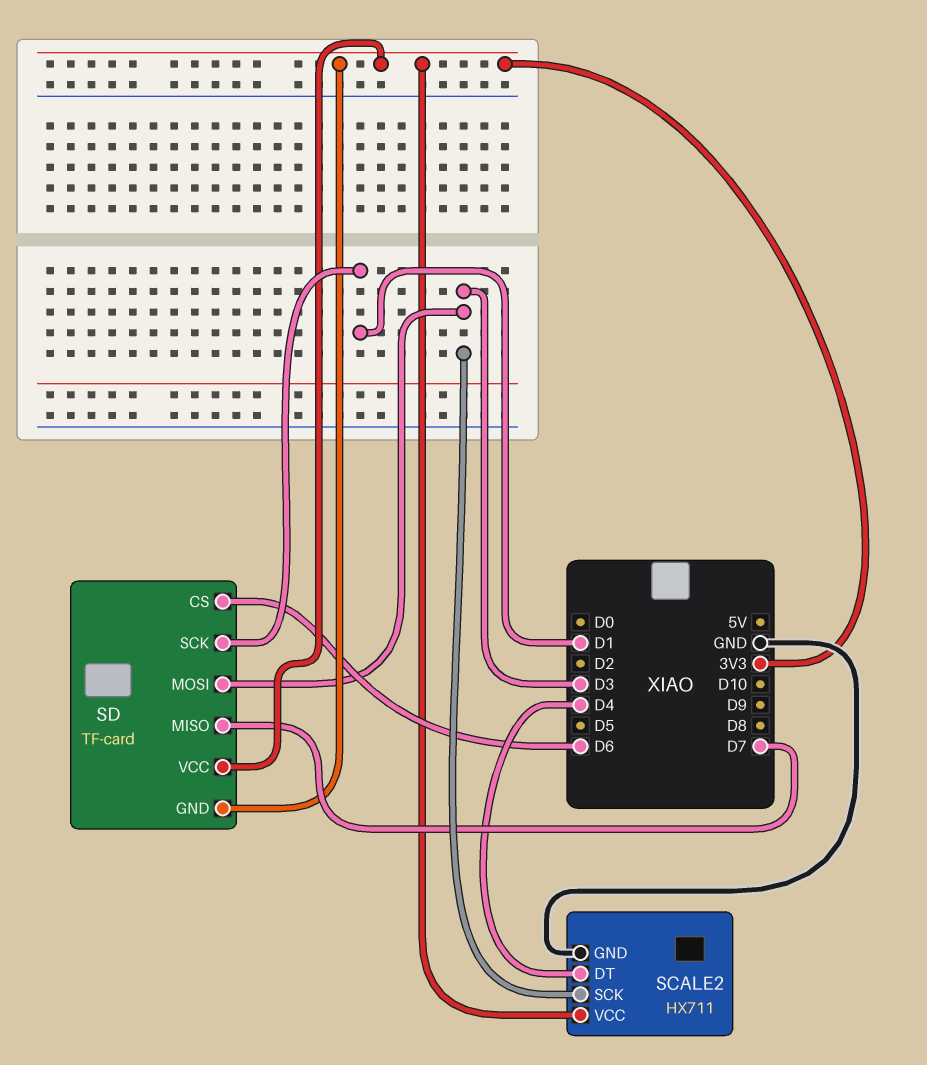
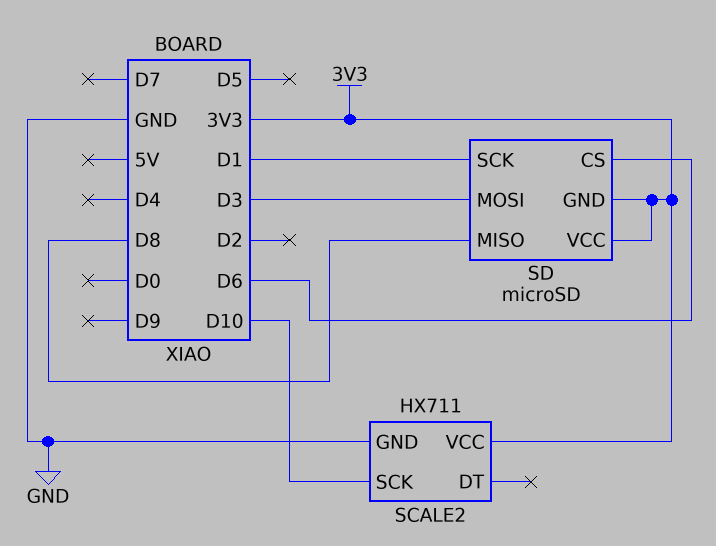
SCALE2 pin DT: D4 -> none
SCALE2 pin SCK: D3 -> D10
SD: TF-card -> microSD
SD pin MISO: D7 -> D8

